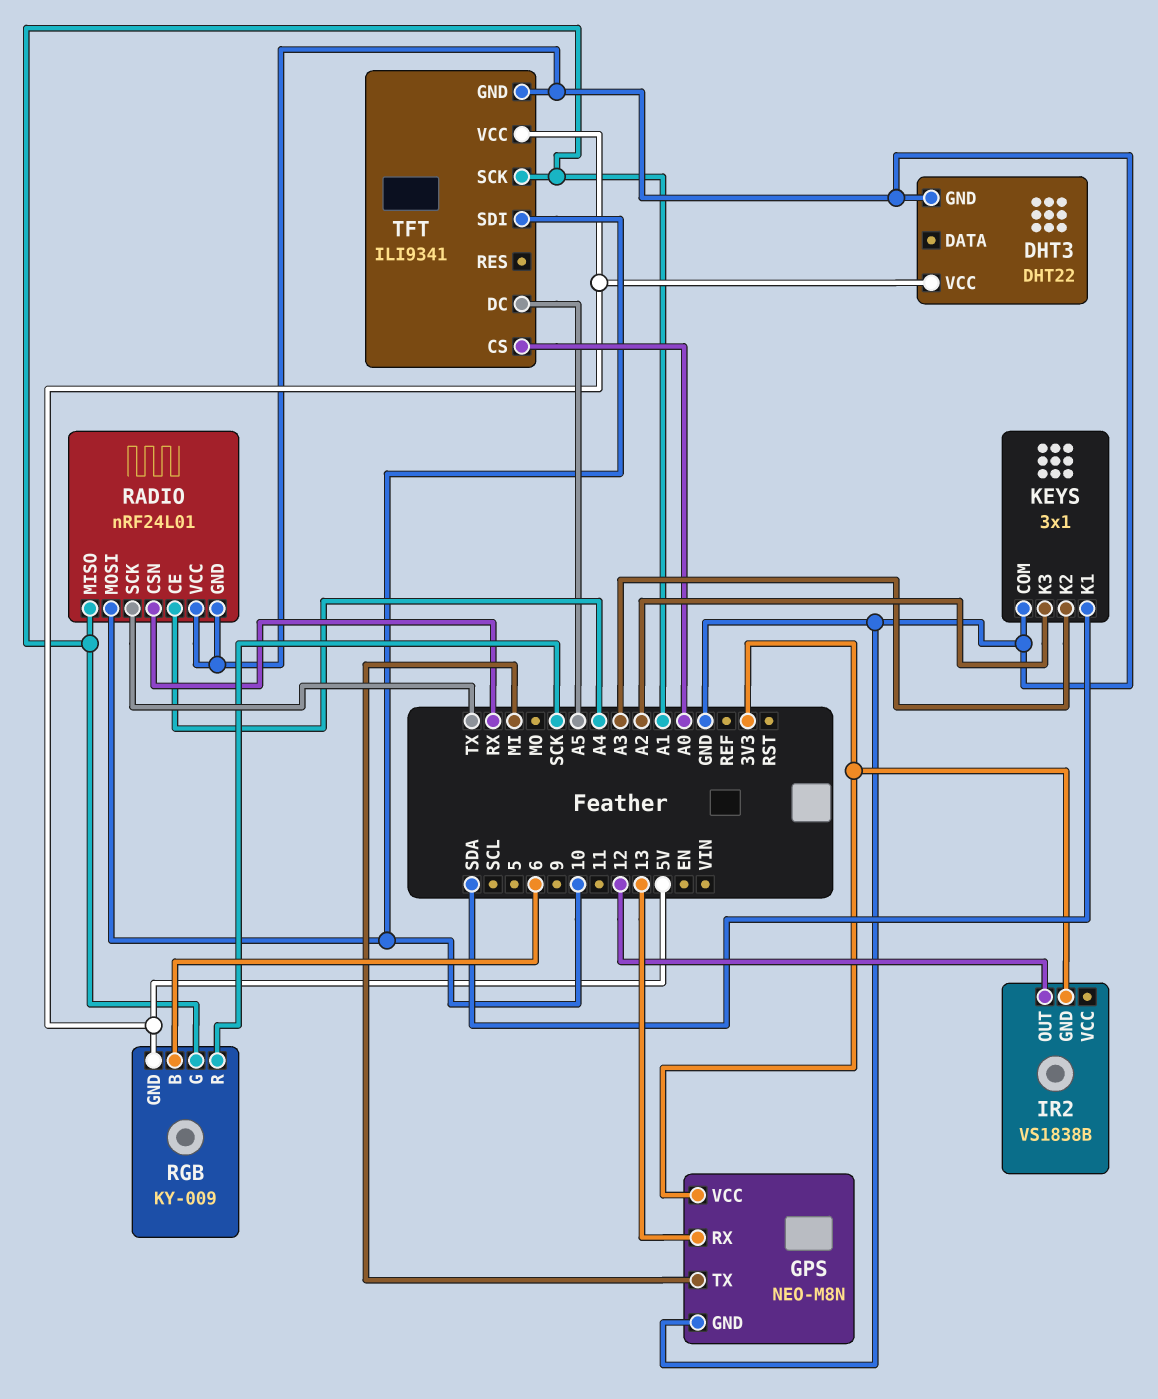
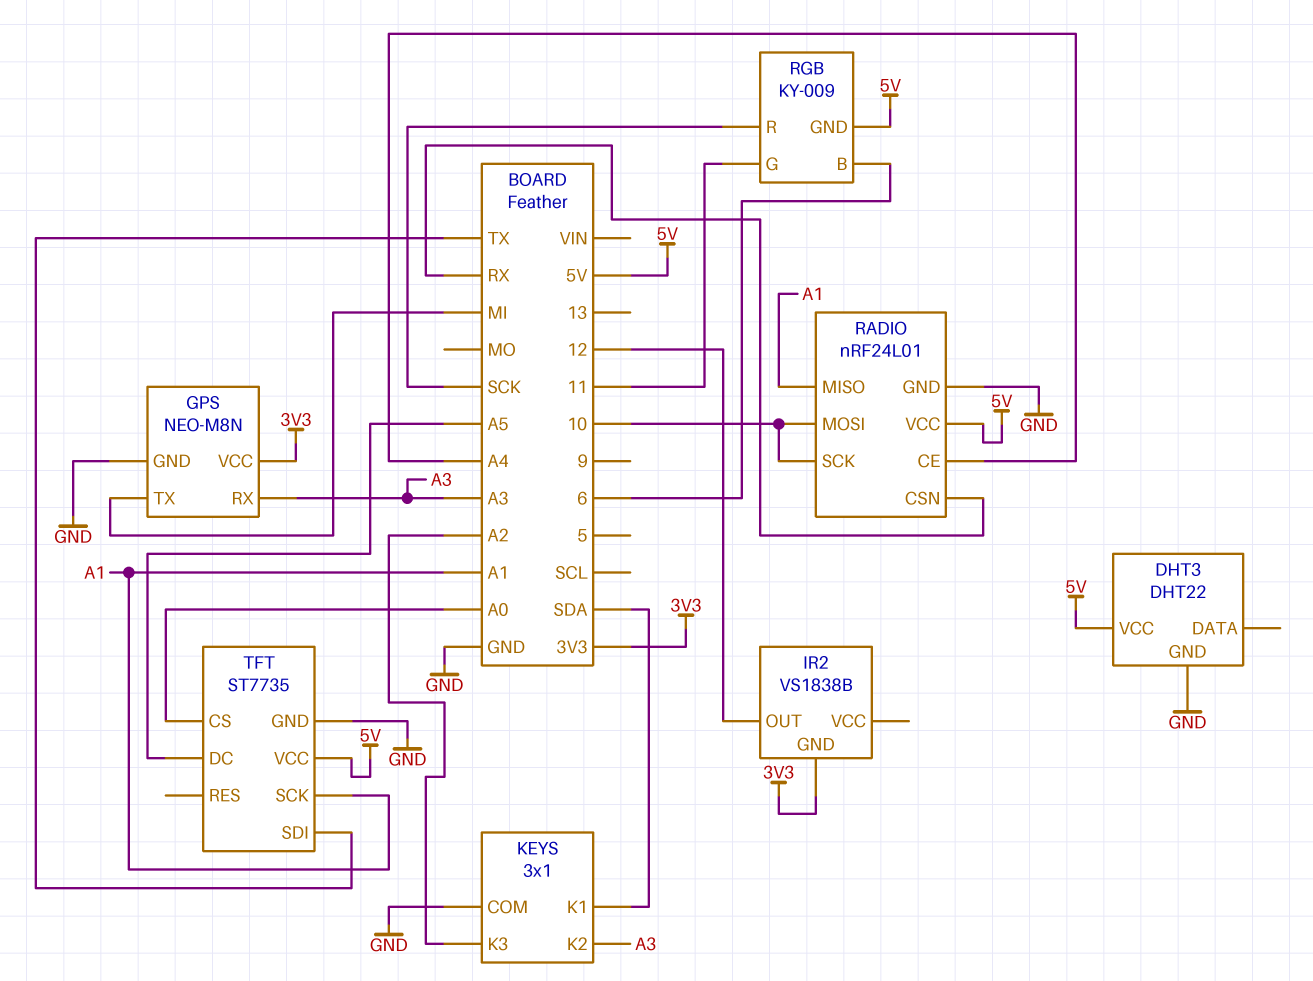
GPS pin RX: 13 -> A3
RADIO pin SCK: TX -> 10
RADIO pin VCC: GND -> 5V
RGB pin G: A1 -> 11
TFT: ILI9341 -> ST7735
TFT pin SDI: 10 -> TX

